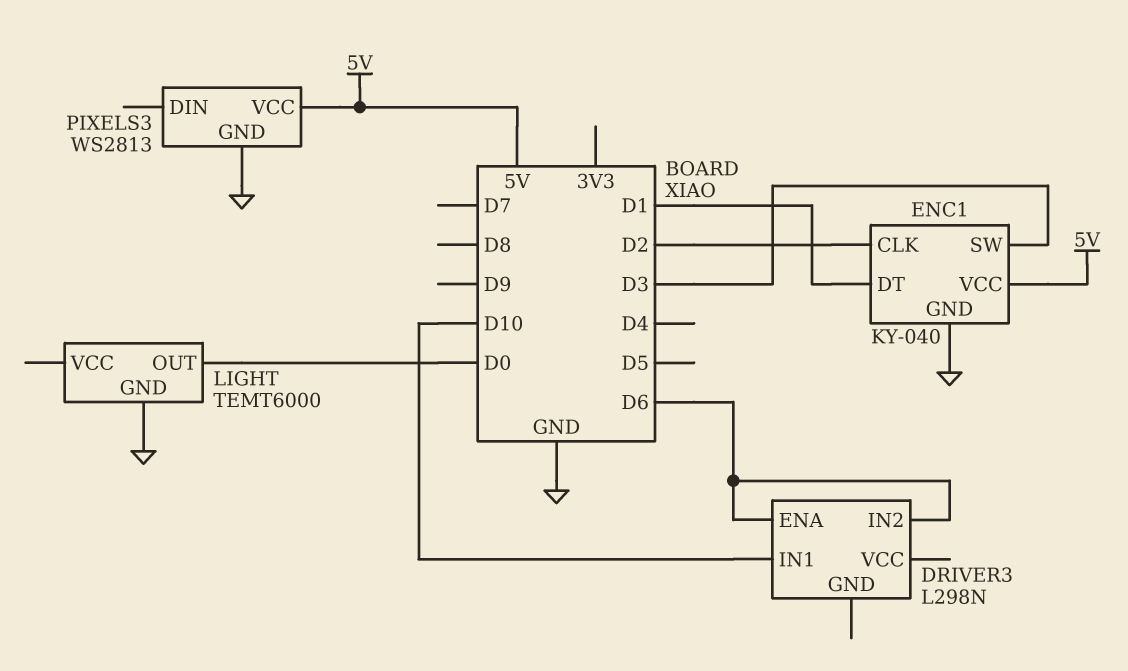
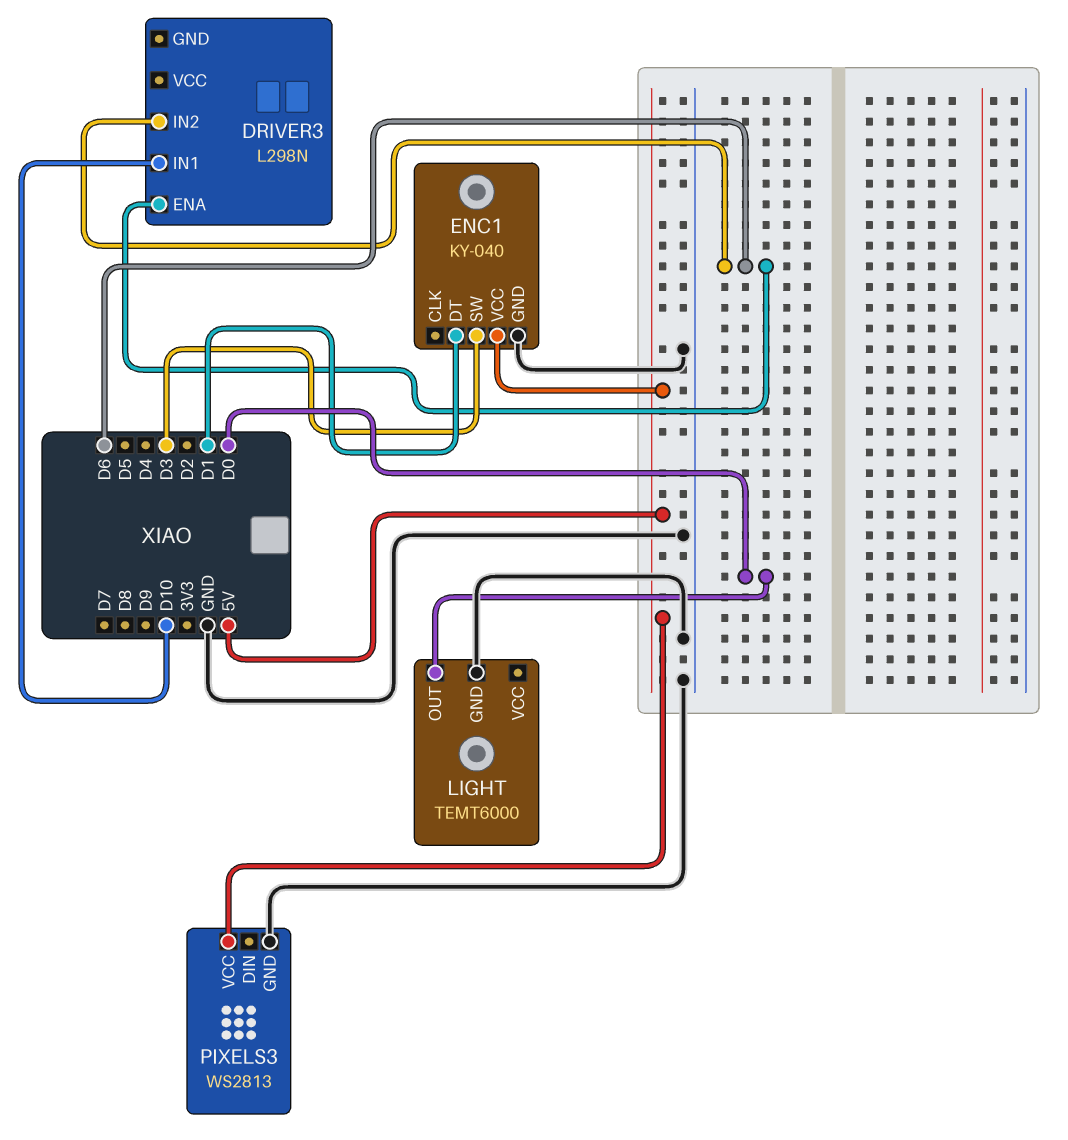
ENC1 pin CLK: D2 -> none

